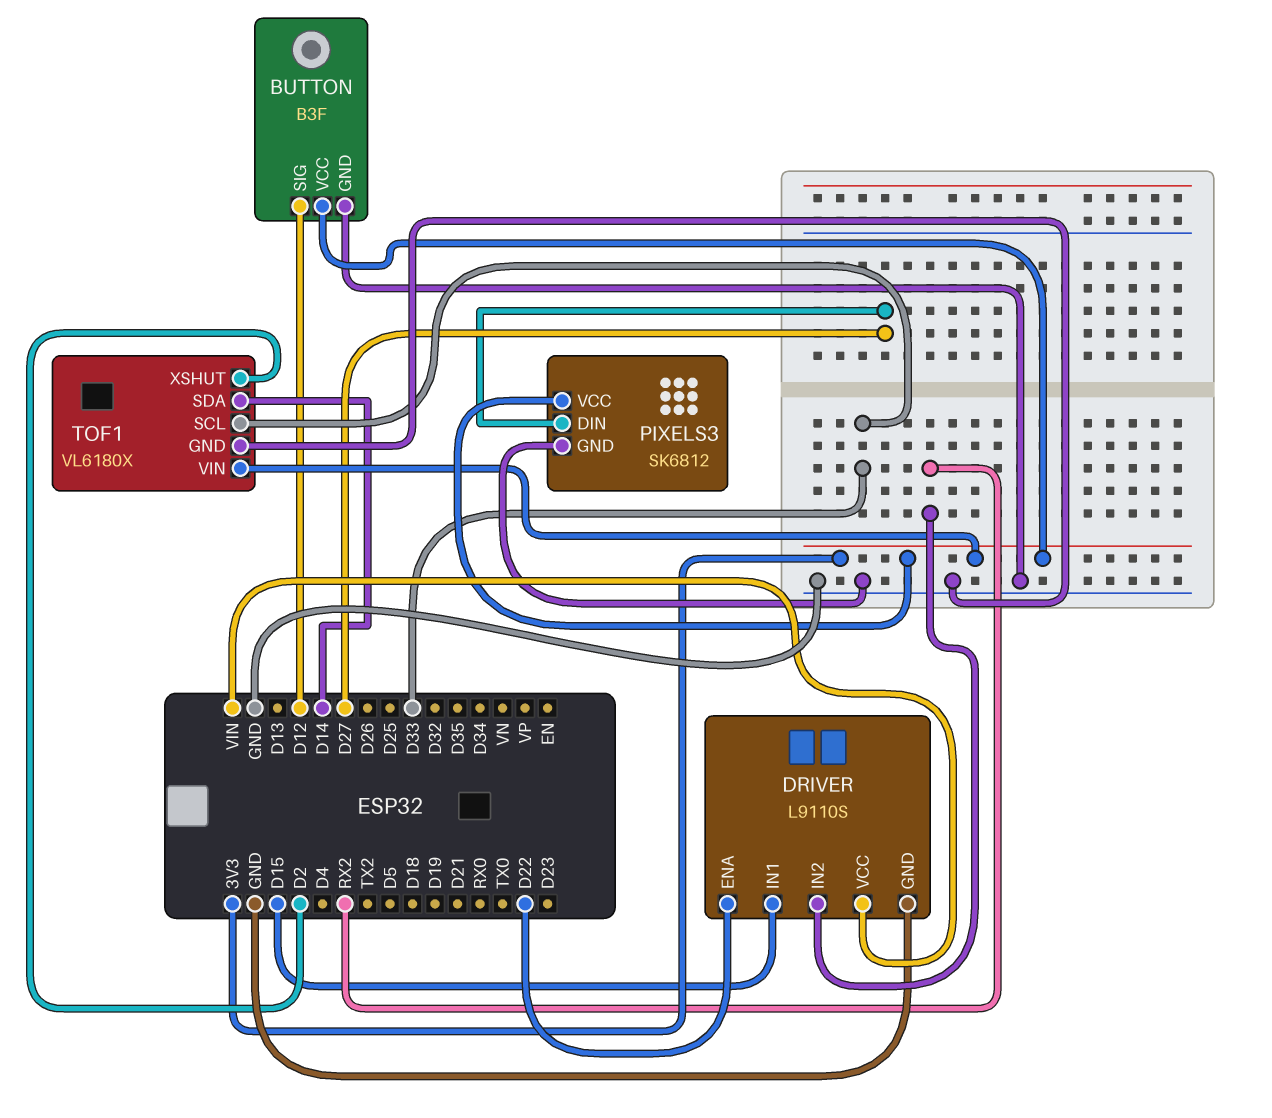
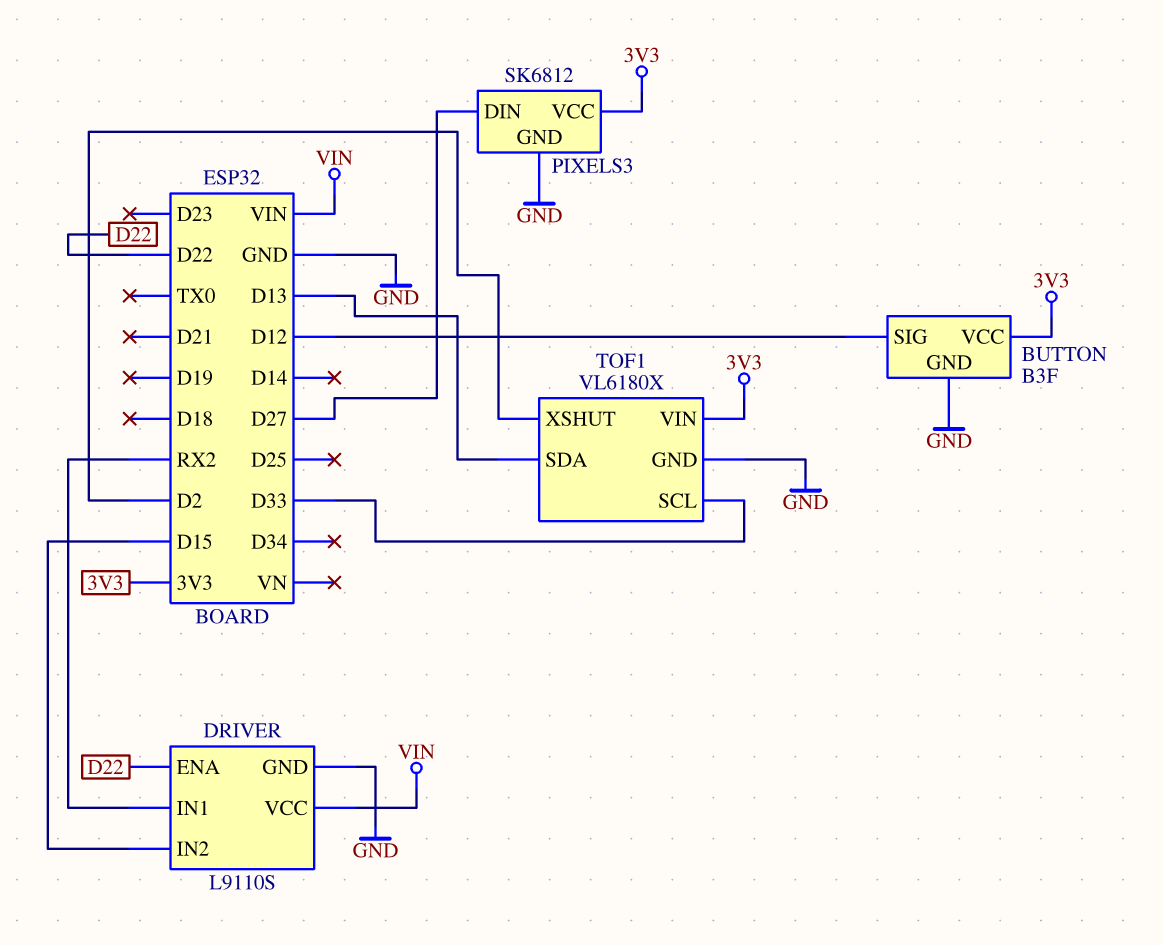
DRIVER pin IN1: D15 -> RX2
DRIVER pin IN2: RX2 -> D15
TOF1 pin SDA: D14 -> D13

